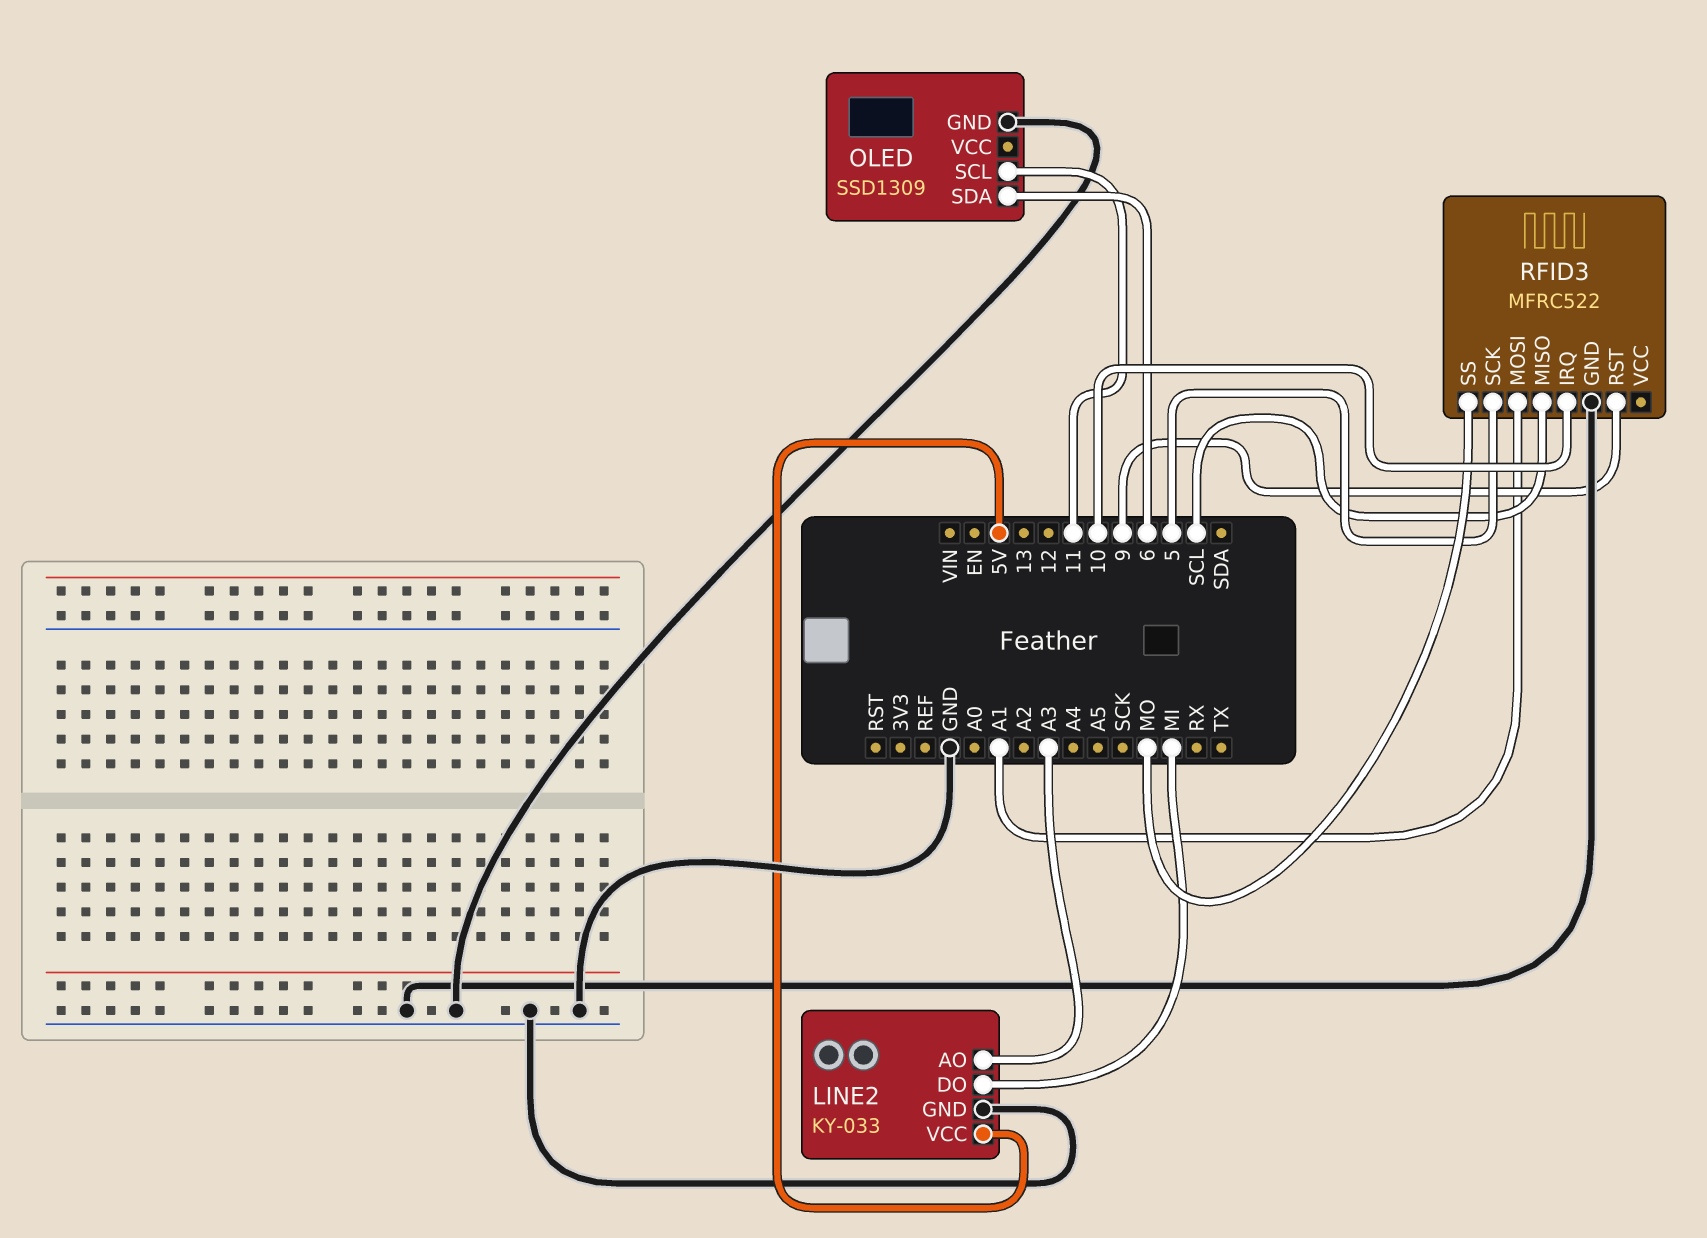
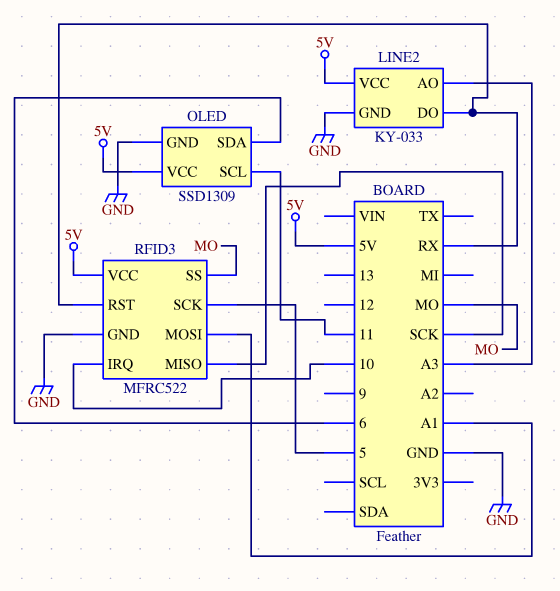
LINE2 pin DO: MI -> RX
OLED pin VCC: none -> 5V
RFID3 pin MISO: SCL -> SCK
RFID3 pin RST: 9 -> RX
RFID3 pin VCC: none -> 5V

